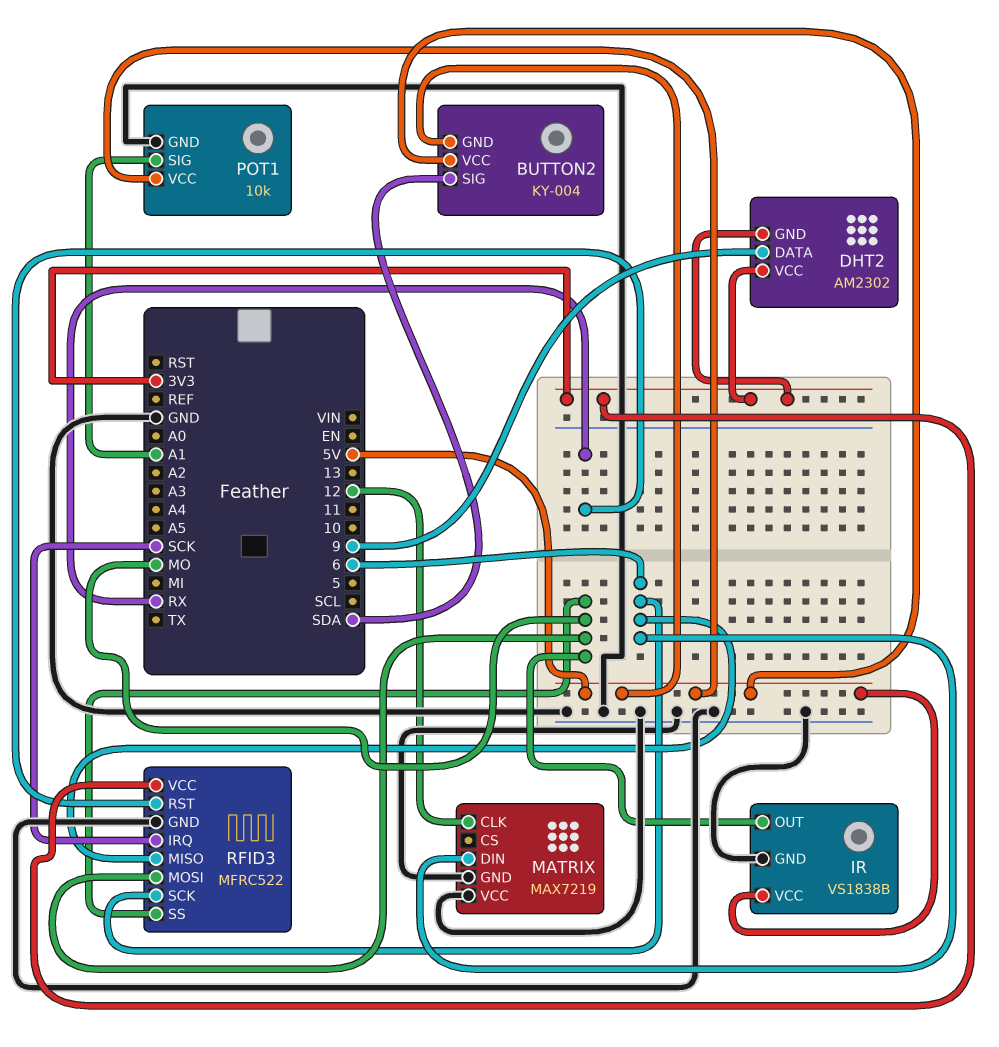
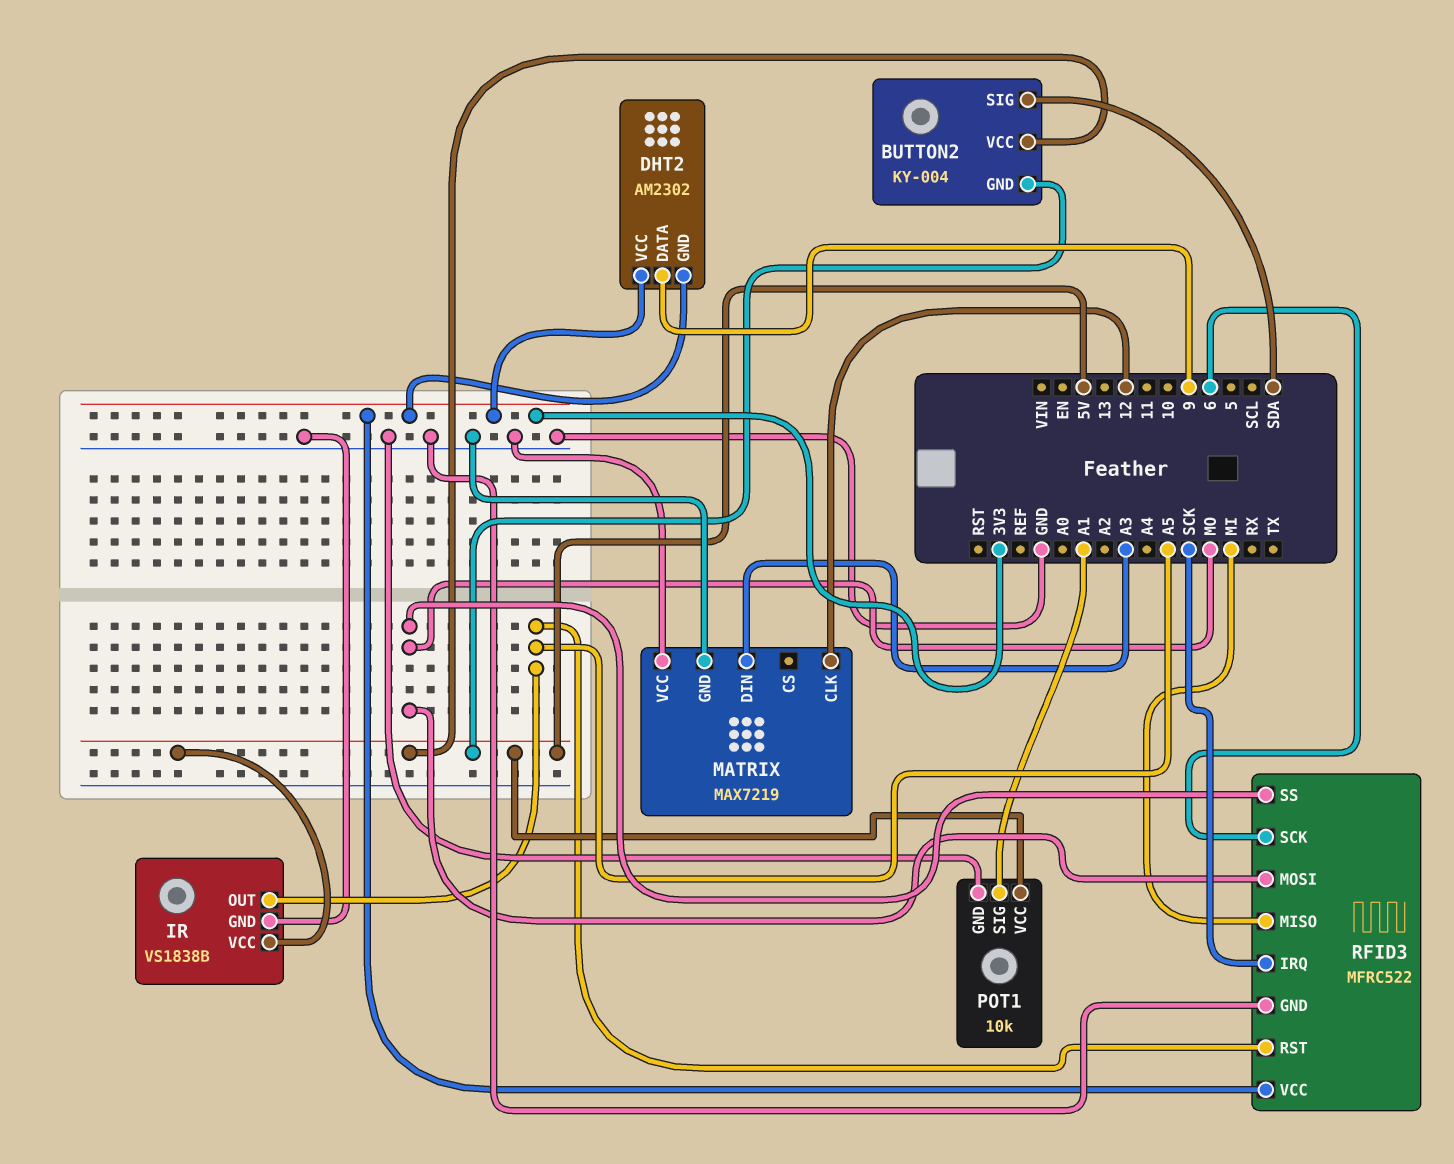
IR pin OUT: MO -> A5
MATRIX pin DIN: 6 -> A3
RFID3 pin MISO: 6 -> MI
RFID3 pin RST: RX -> A5

